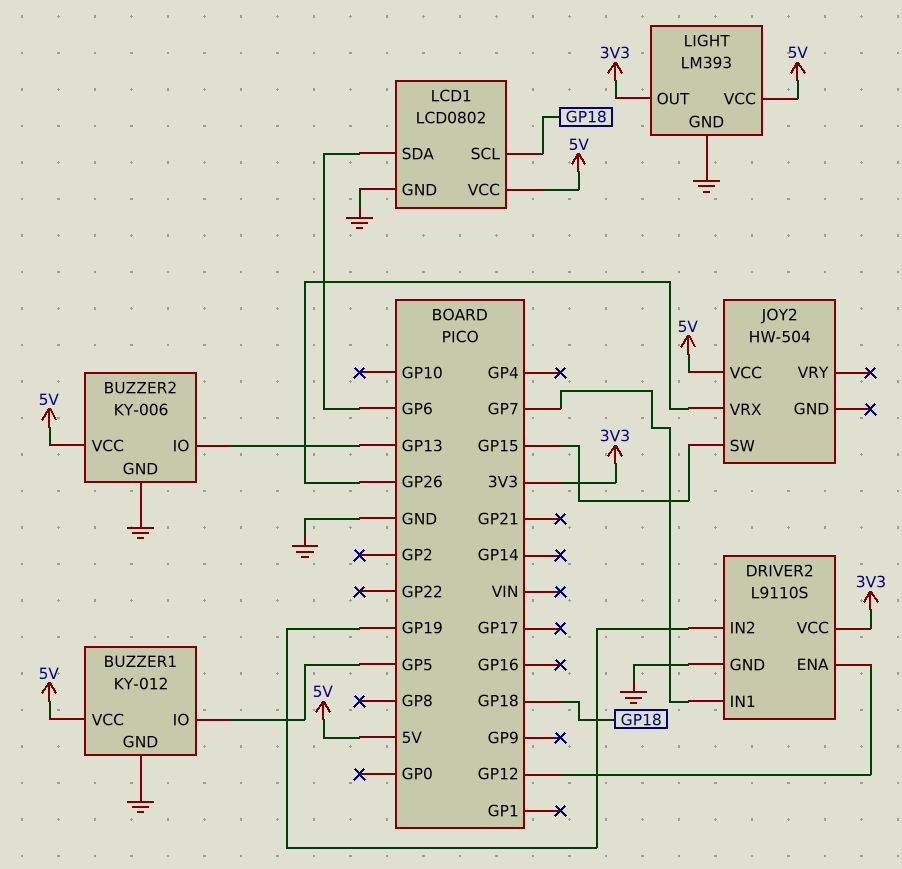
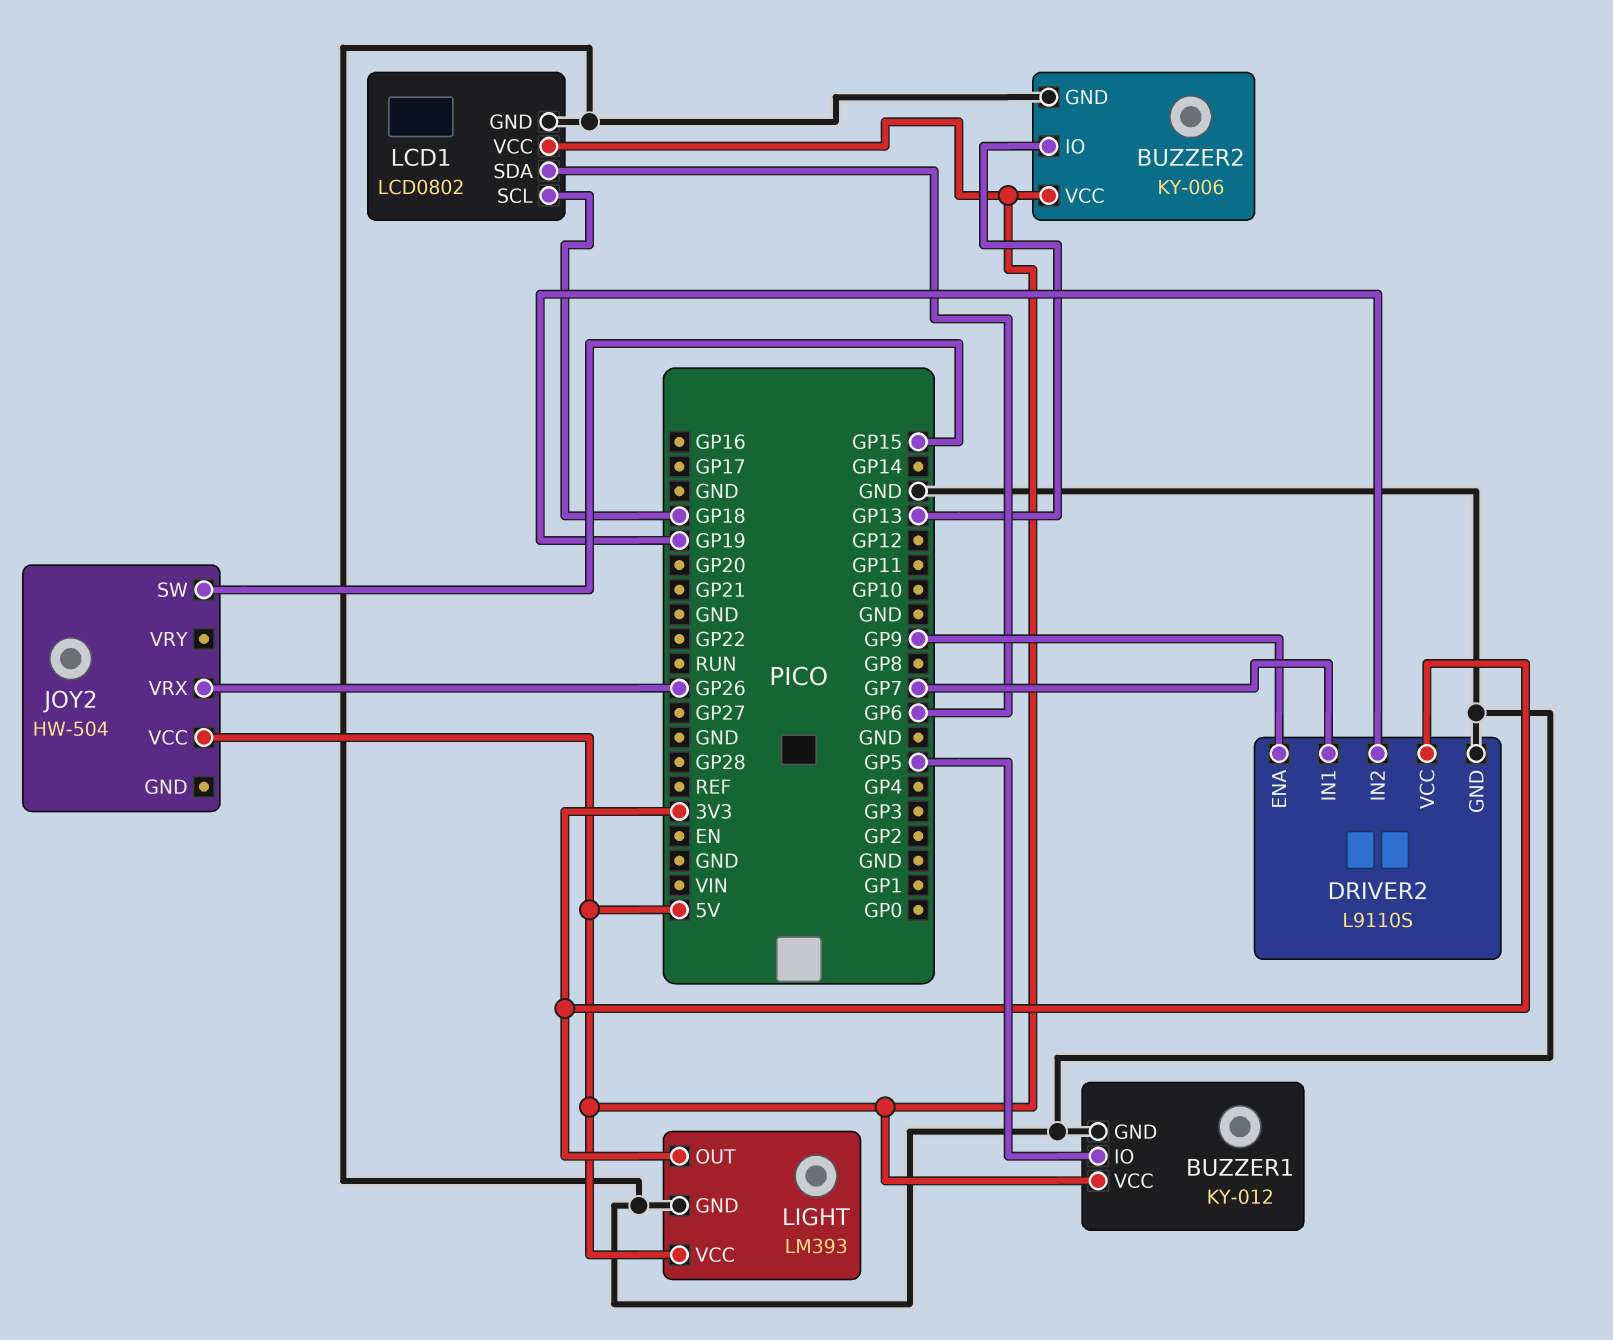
DRIVER2 pin ENA: GP12 -> GP9

